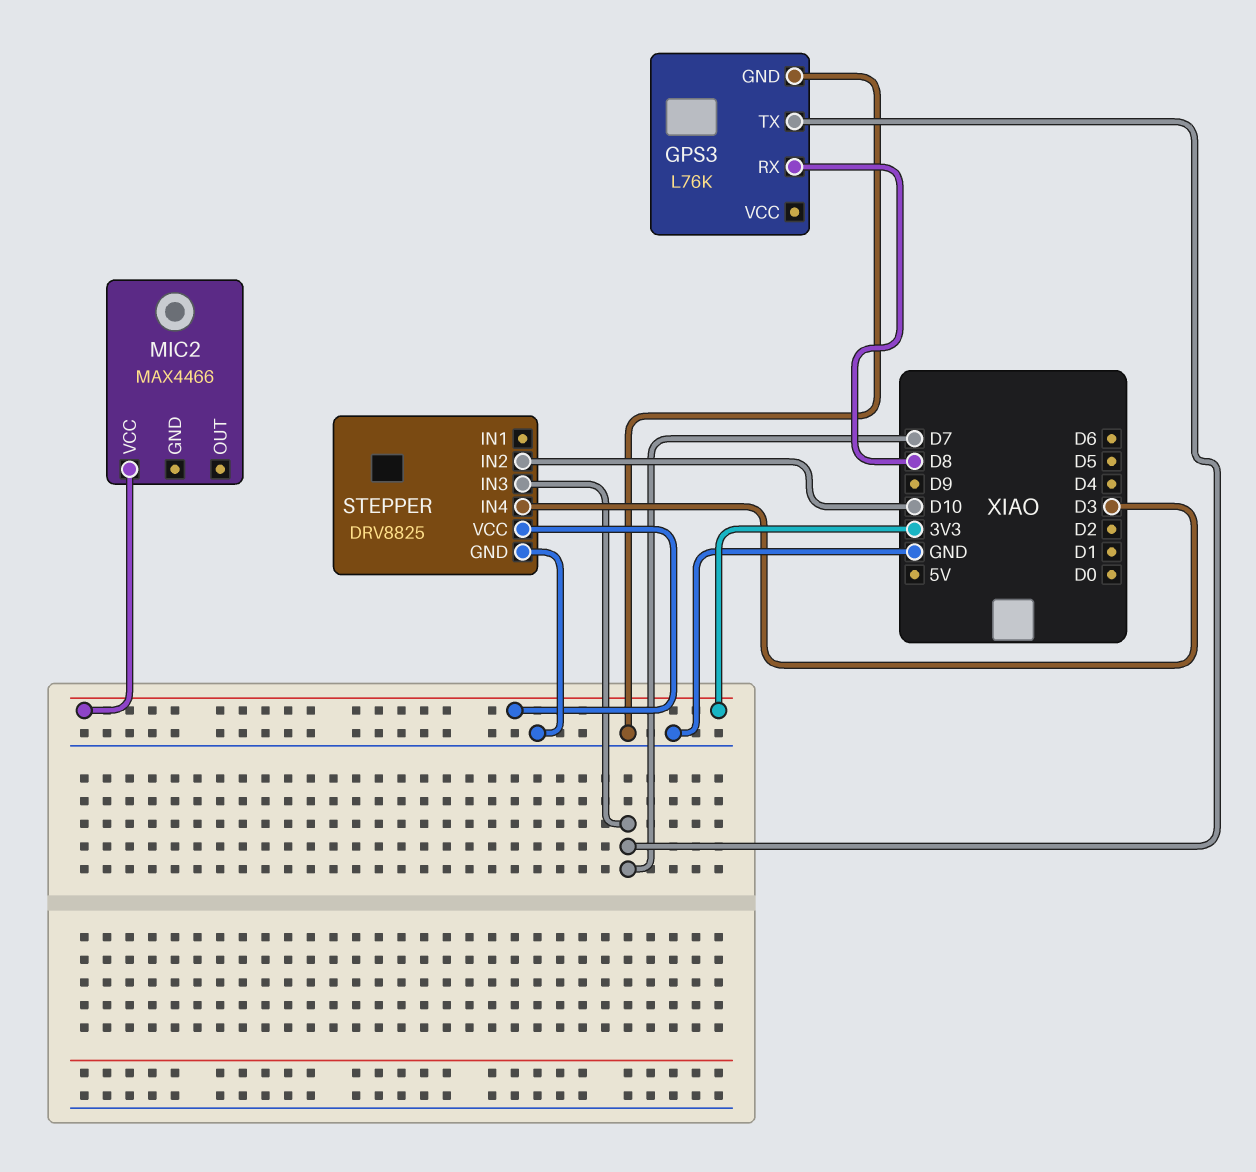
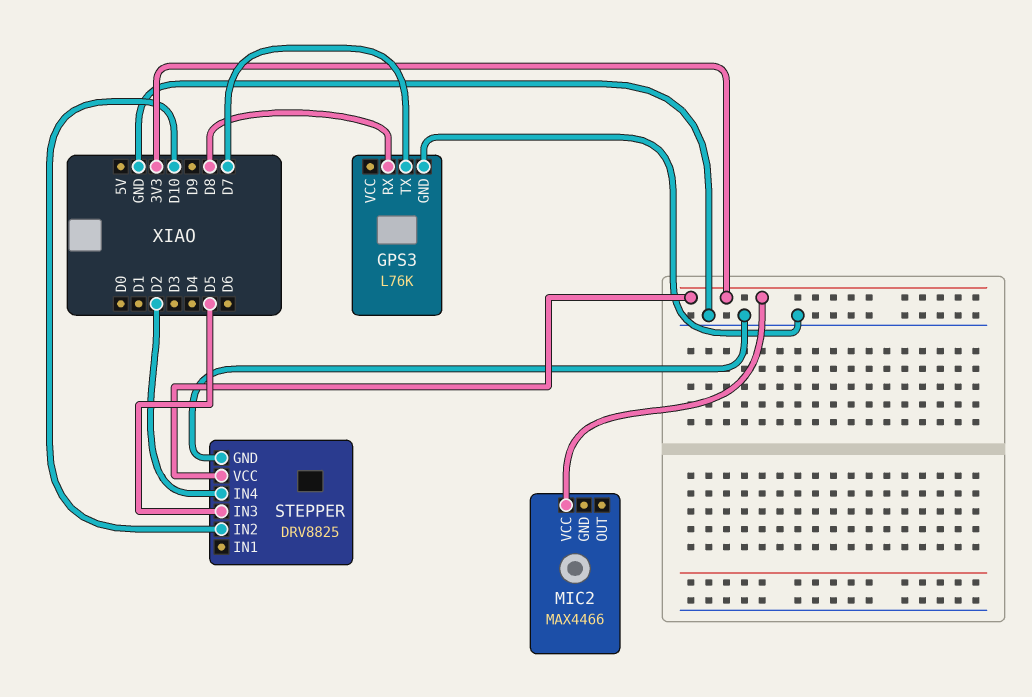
STEPPER pin IN3: D7 -> D5
STEPPER pin IN4: D3 -> D2

